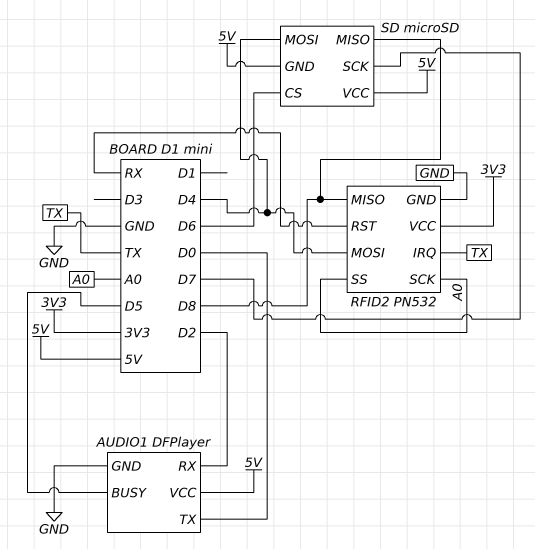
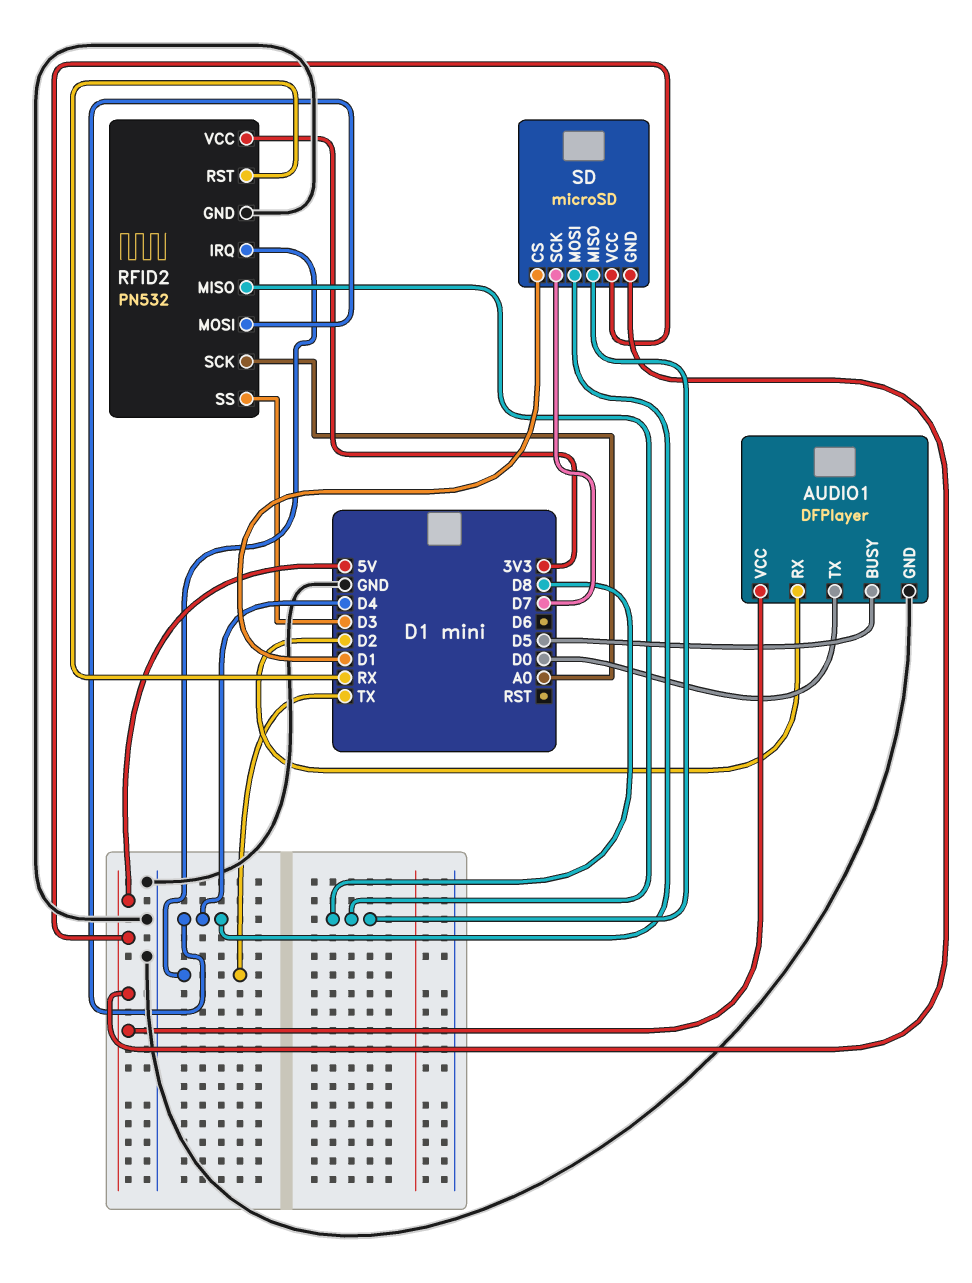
RFID2 pin SS: A0 -> D3
SD pin CS: D6 -> D1

